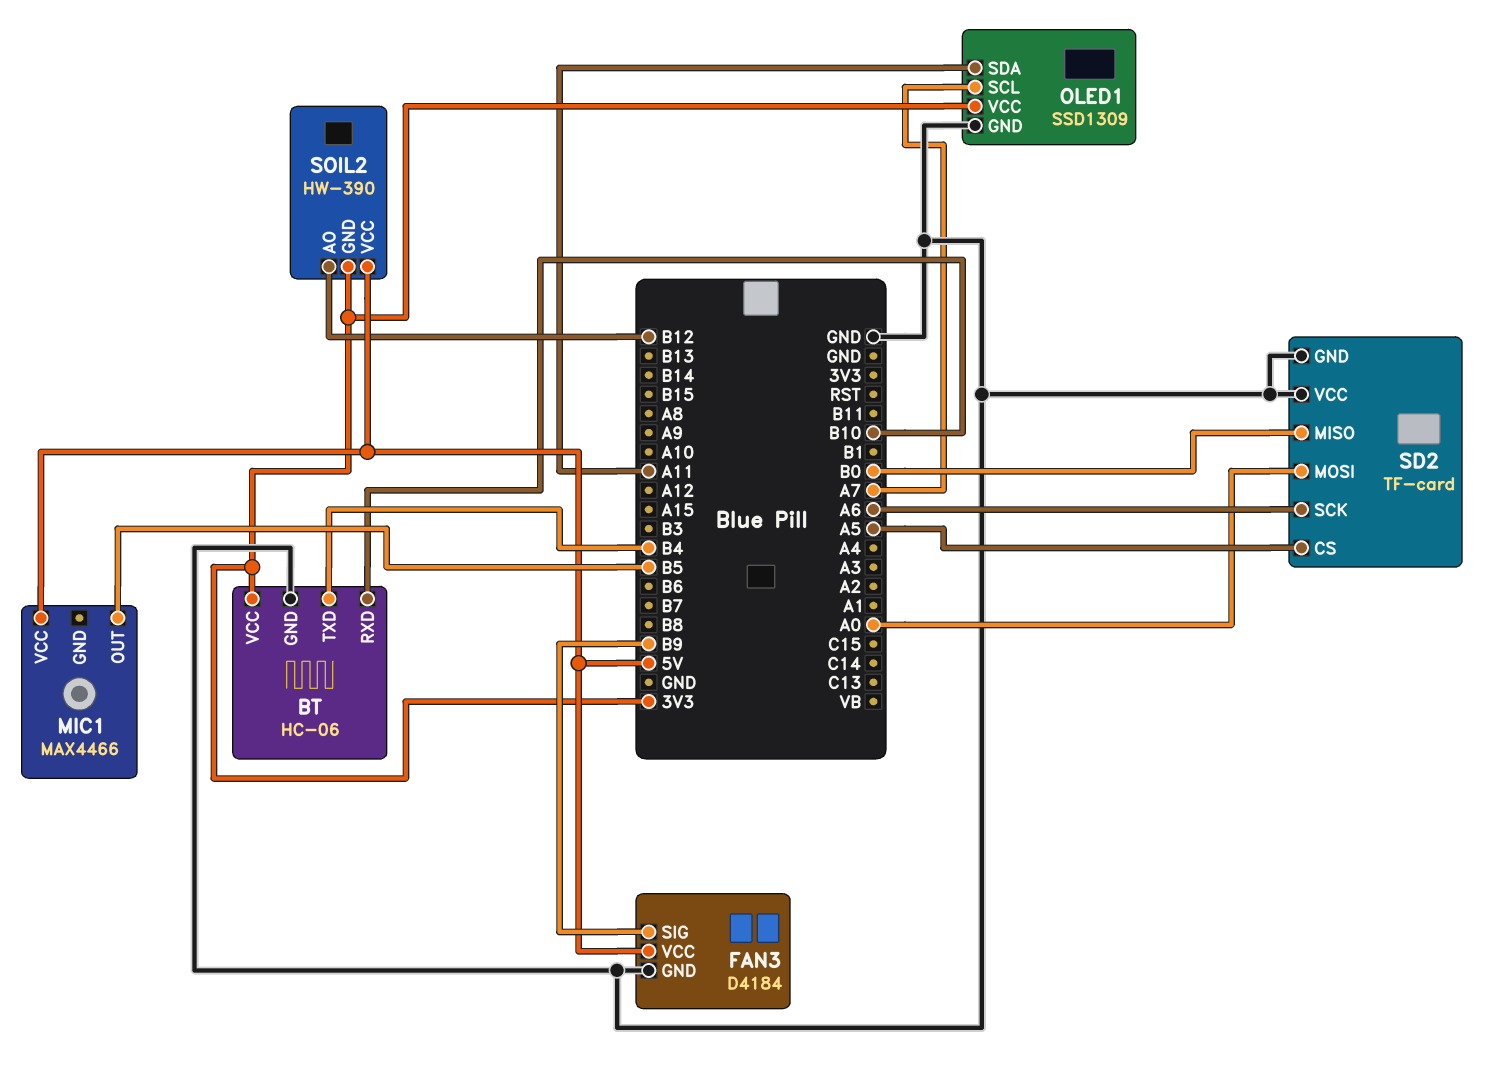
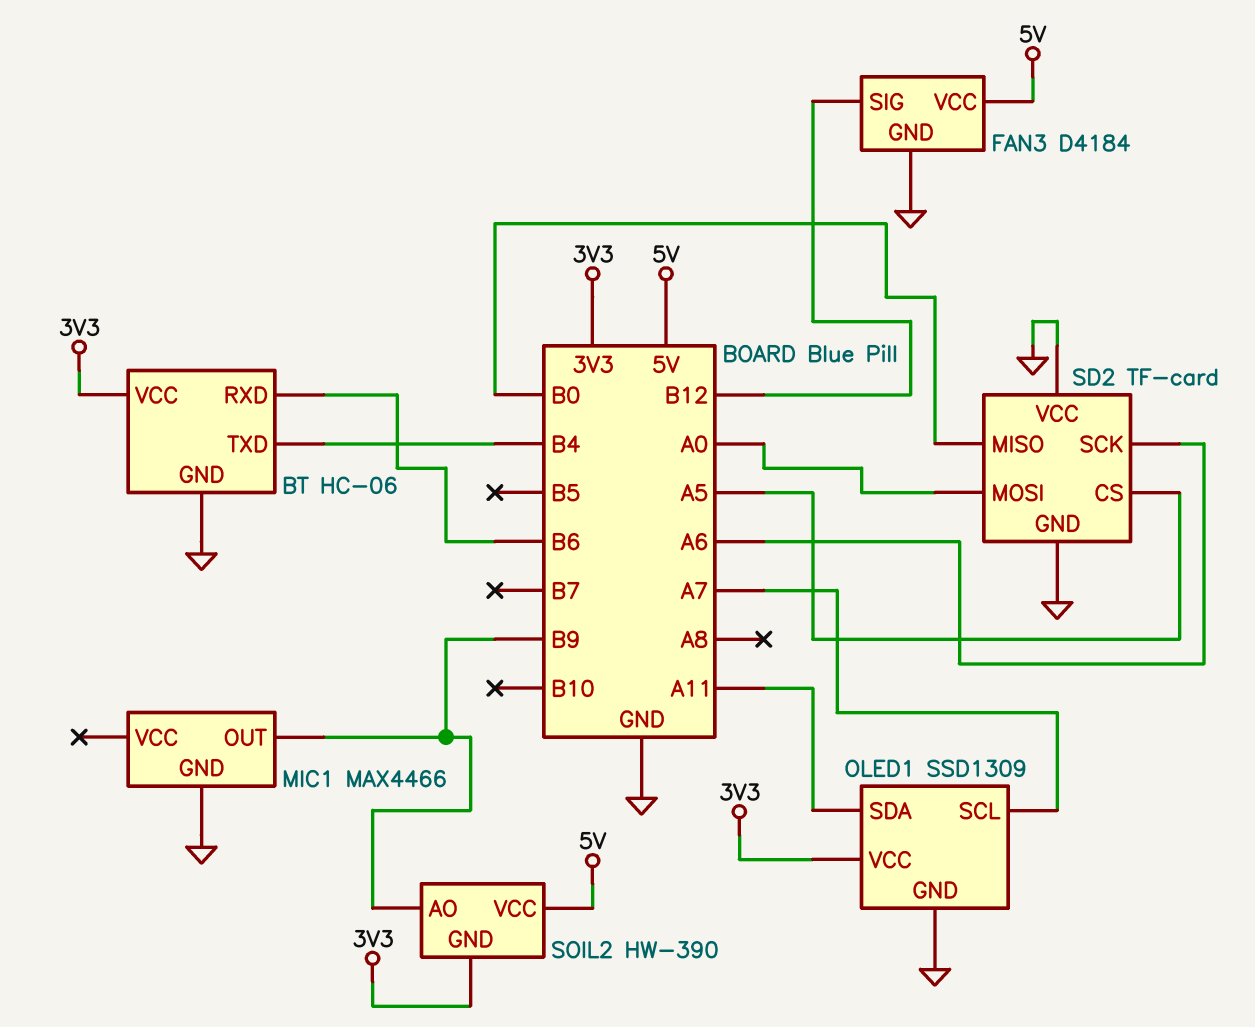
BT pin RXD: B10 -> B6
FAN3 pin SIG: B9 -> B12
MIC1 pin GND: none -> GND
MIC1 pin OUT: B5 -> B9
MIC1 pin VCC: 5V -> none
SOIL2 pin AO: B12 -> B9

